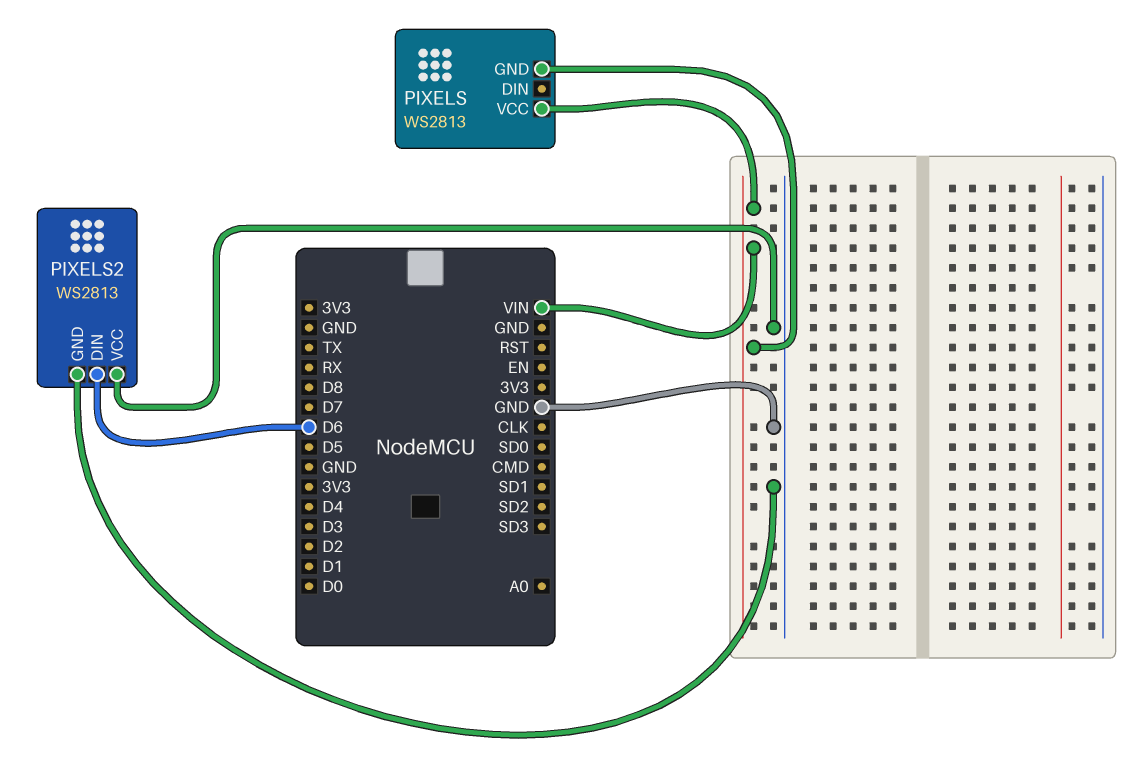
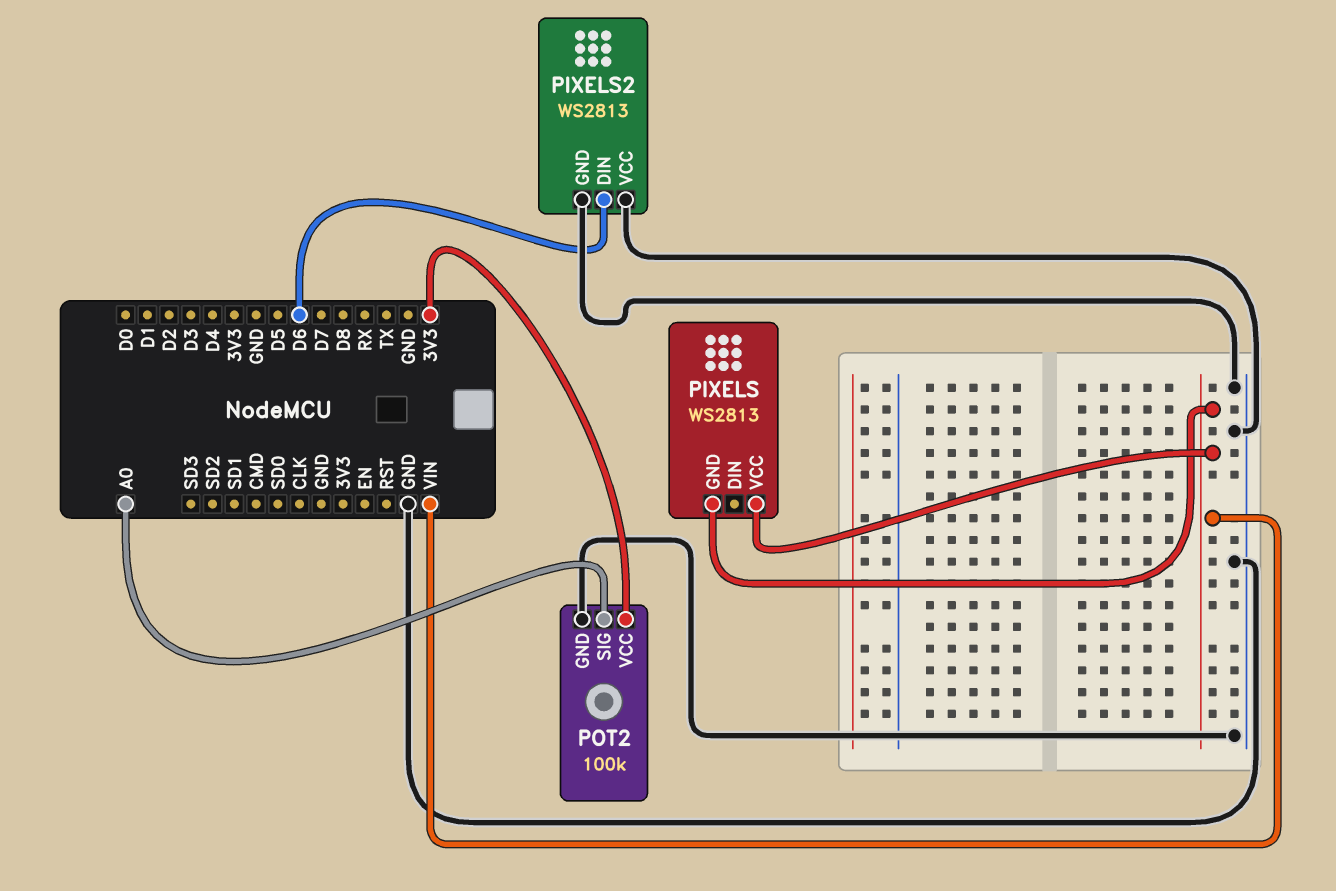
POT2: none -> 100k
POT2 pin GND: none -> GND
POT2 pin SIG: none -> A0
POT2 pin VCC: none -> 3V3

